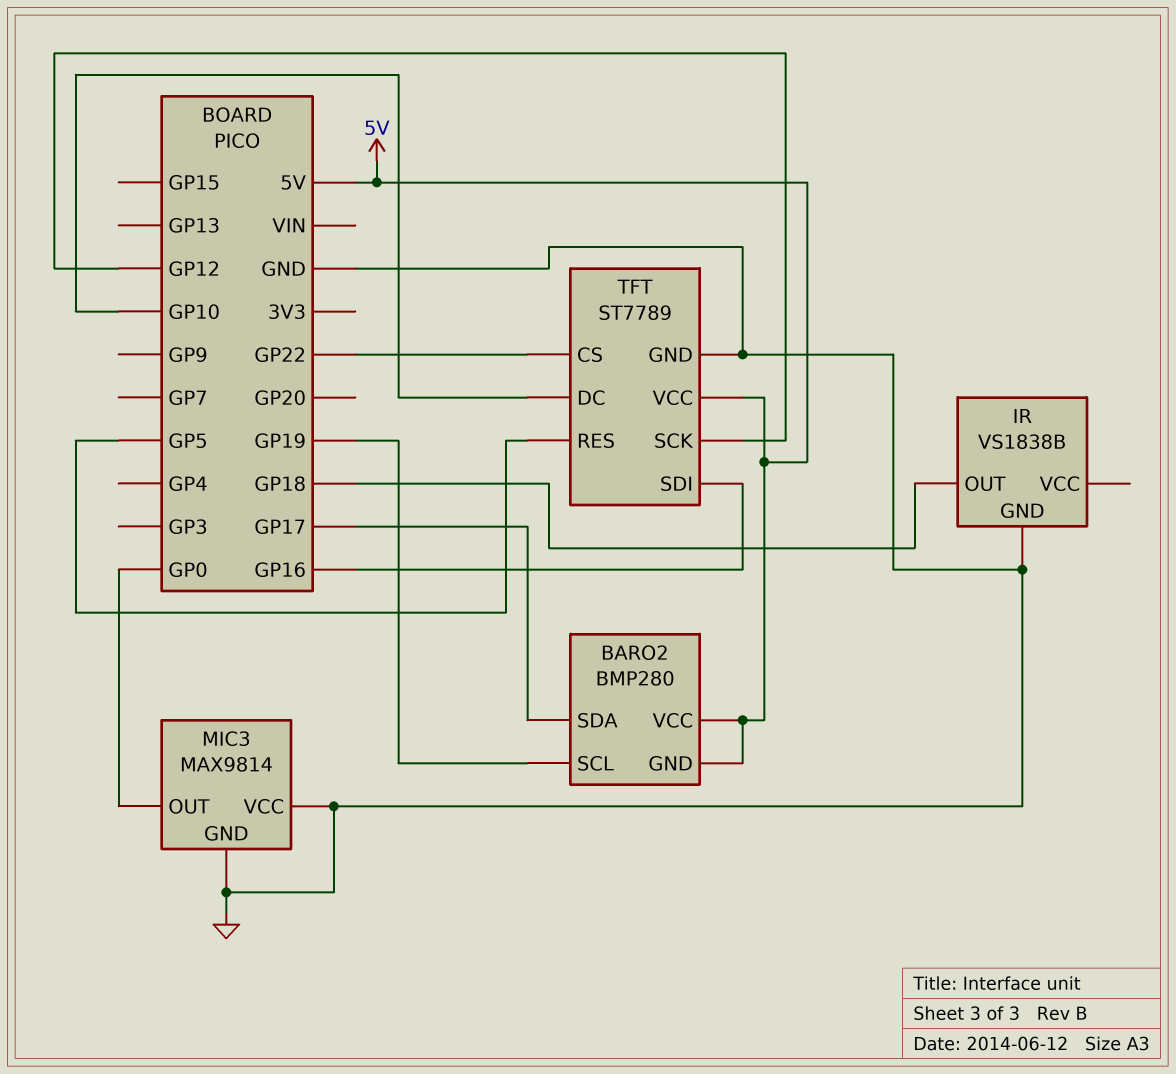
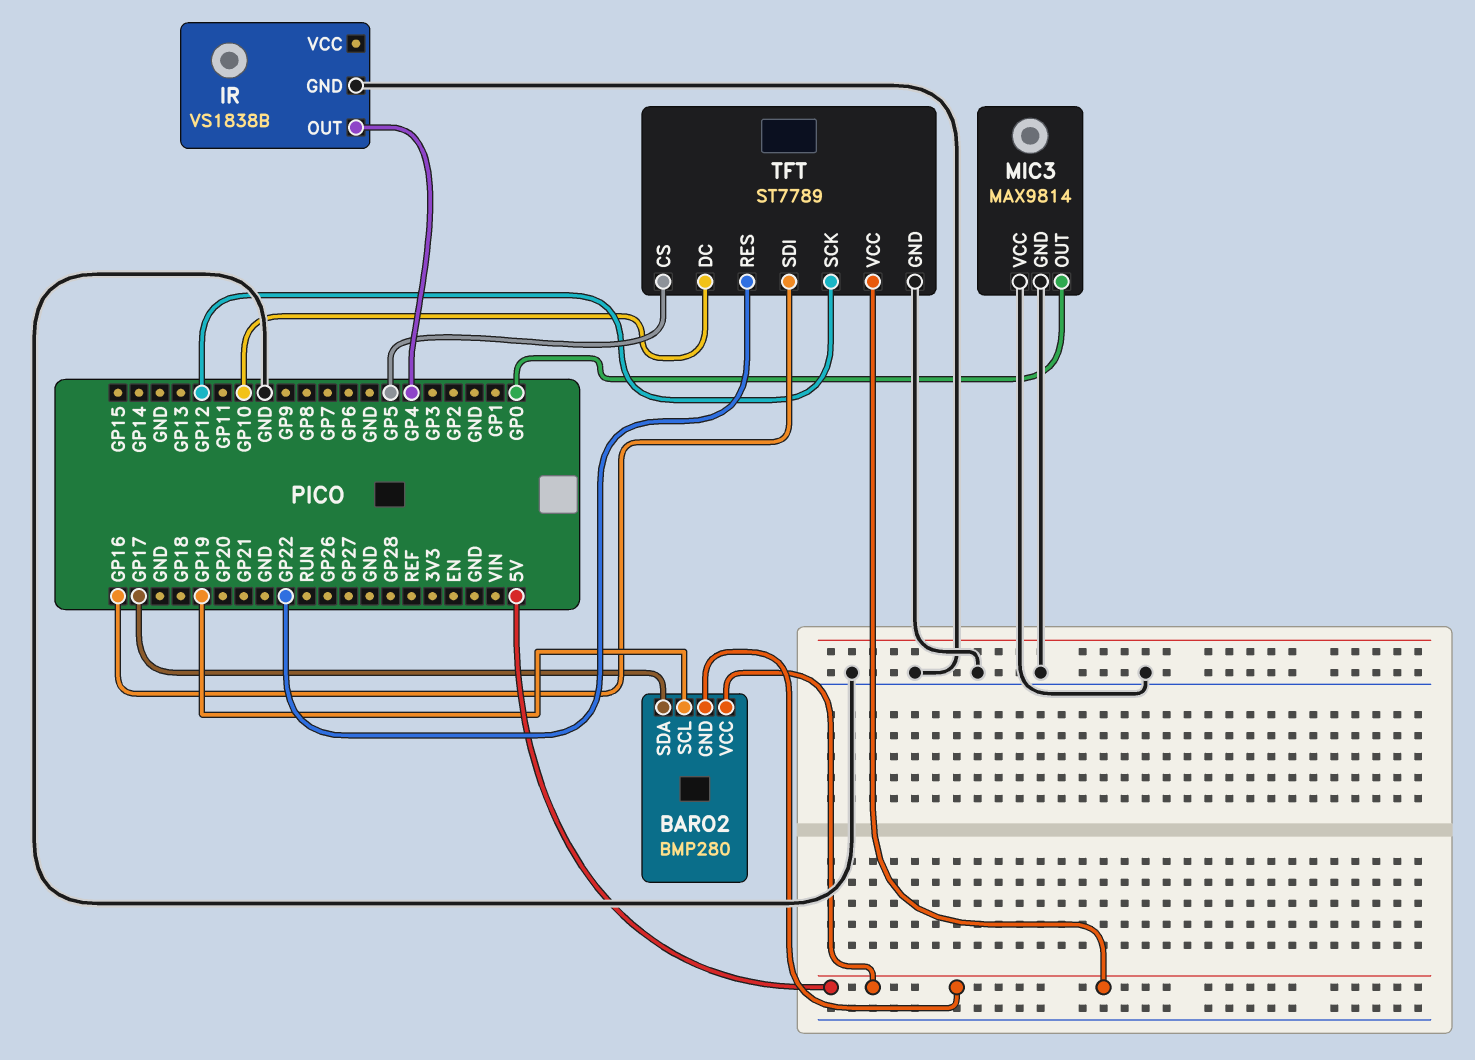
IR pin OUT: GP18 -> GP4
TFT pin CS: GP22 -> GP5
TFT pin RES: GP5 -> GP22

